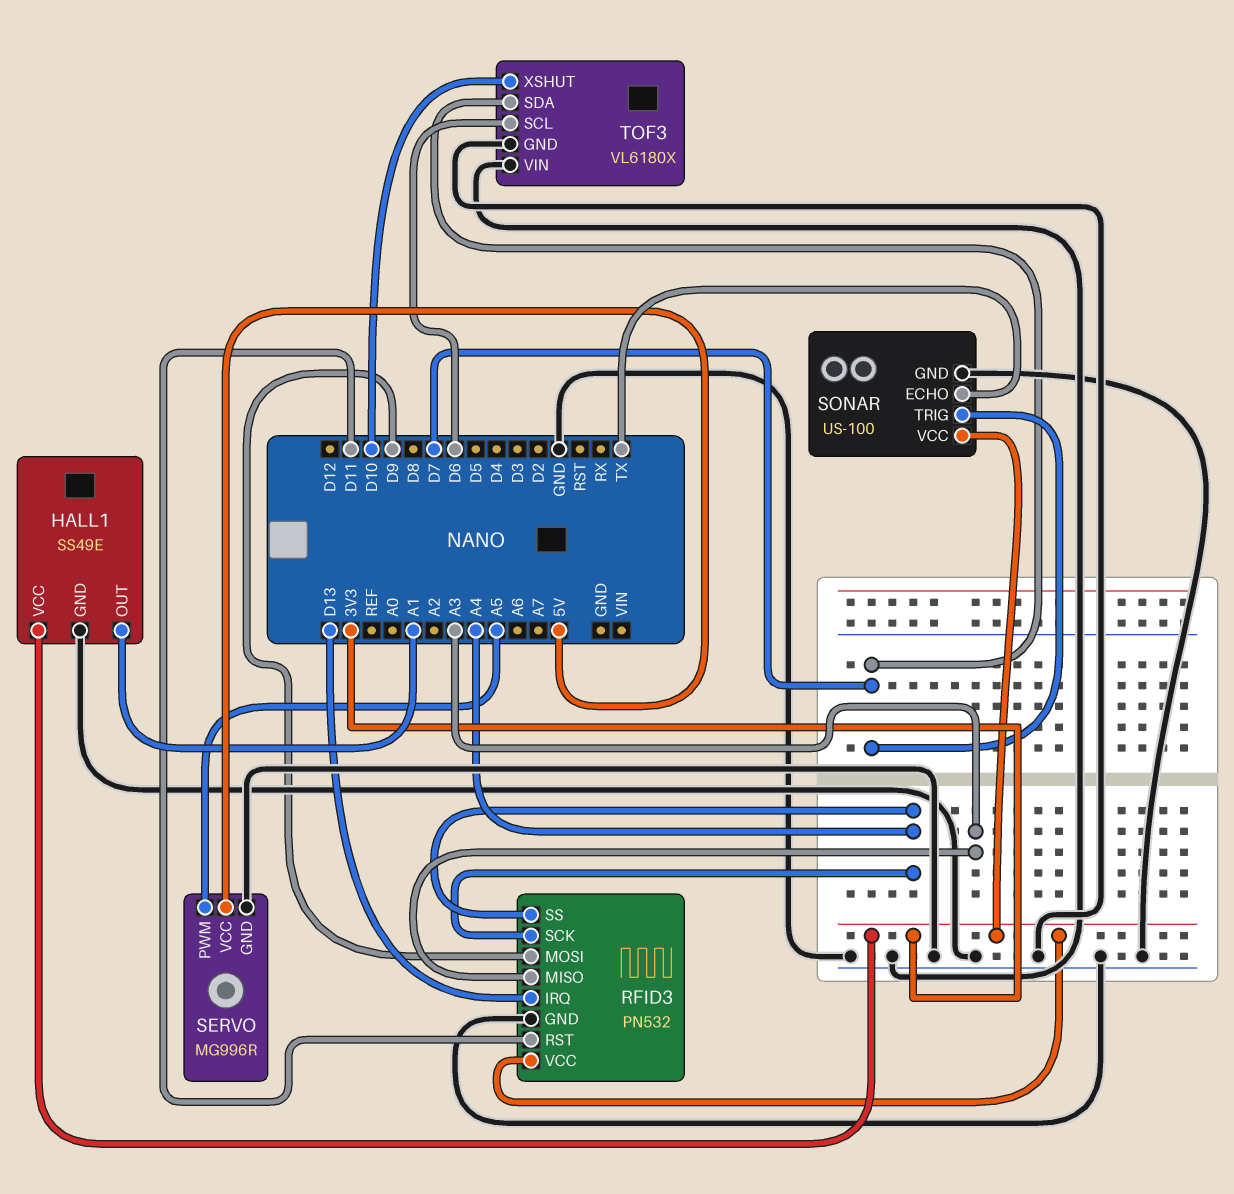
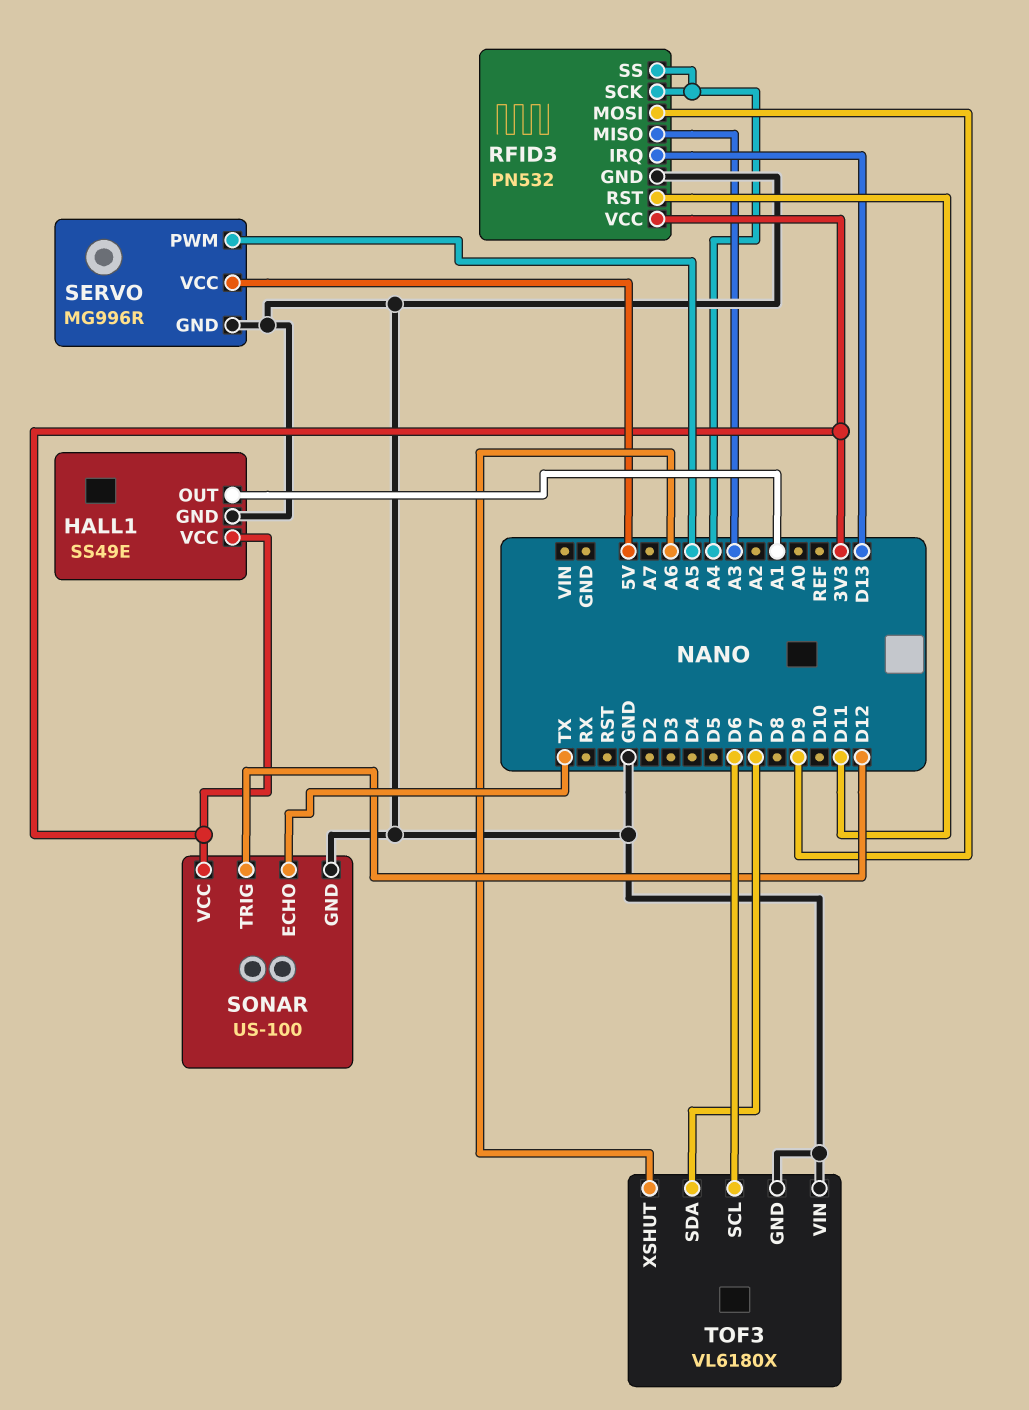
SONAR pin TRIG: D7 -> D12
TOF3 pin XSHUT: D10 -> A6

